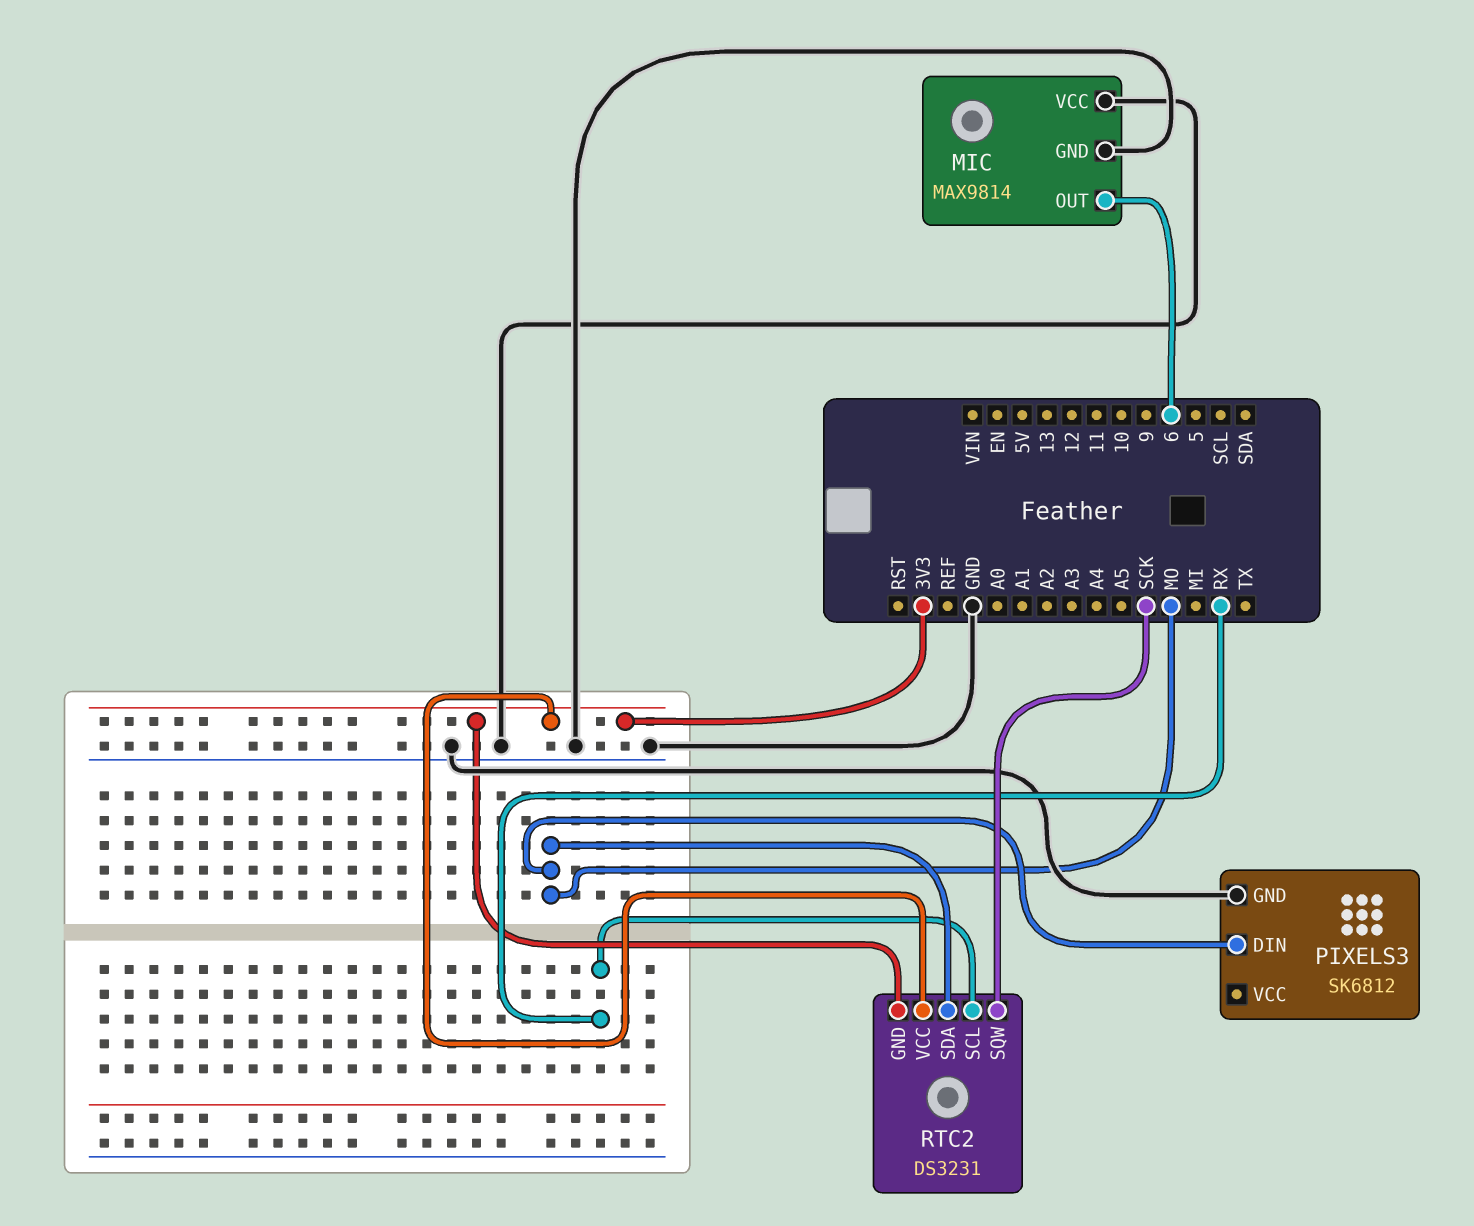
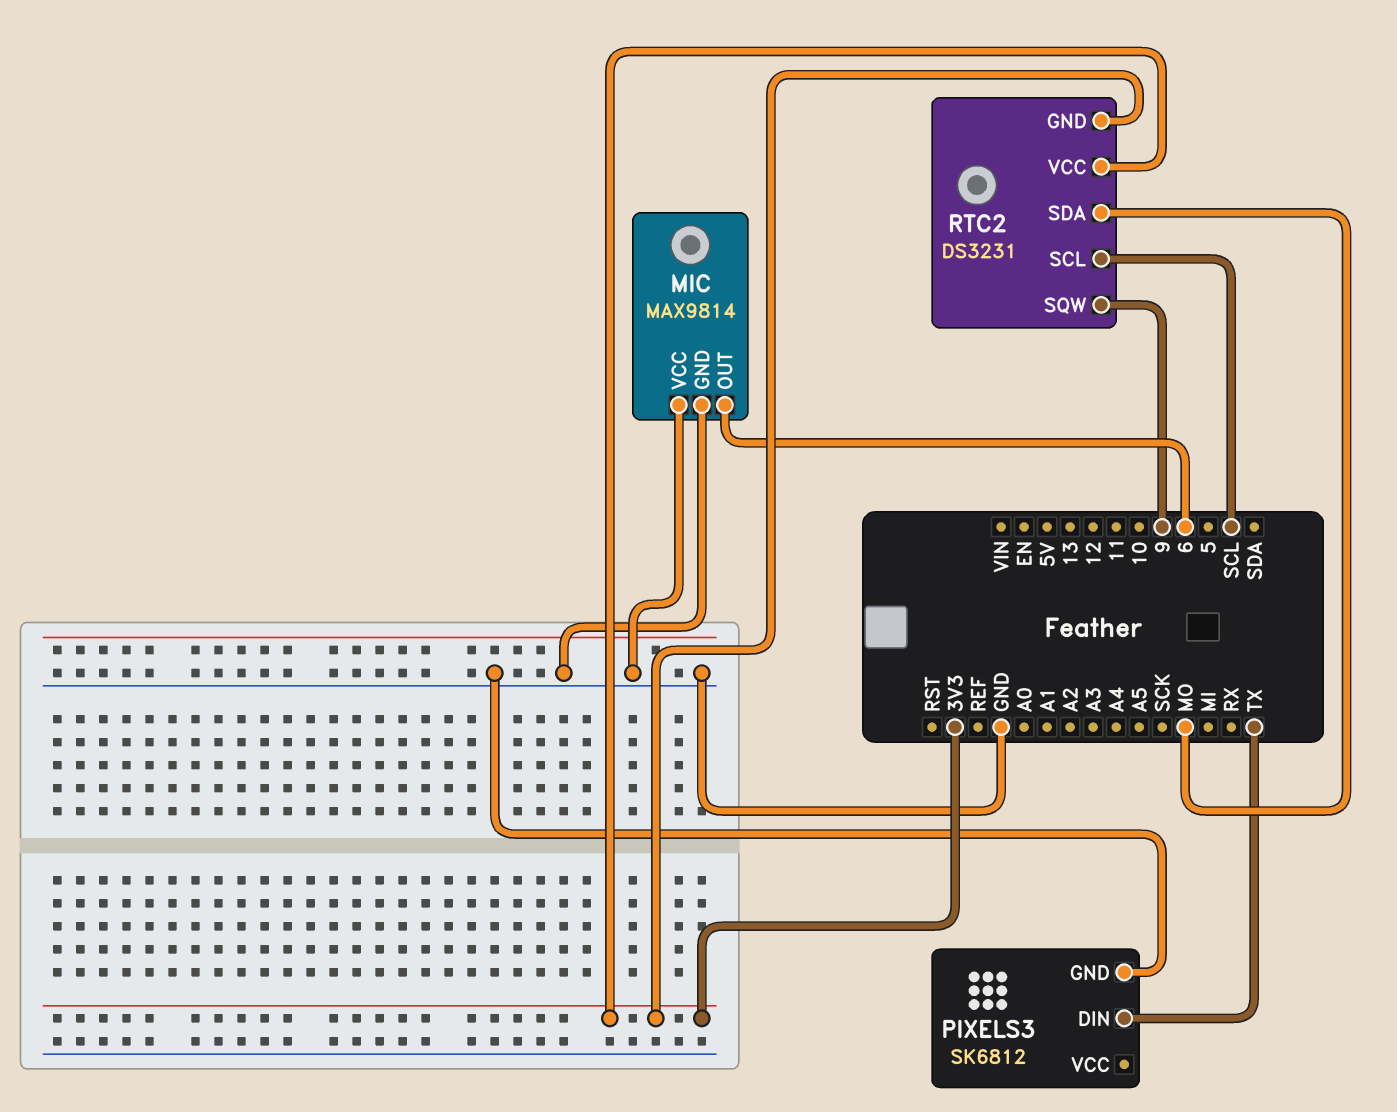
PIXELS3 pin DIN: MO -> TX
RTC2 pin SCL: RX -> SCL
RTC2 pin SQW: SCK -> 9

